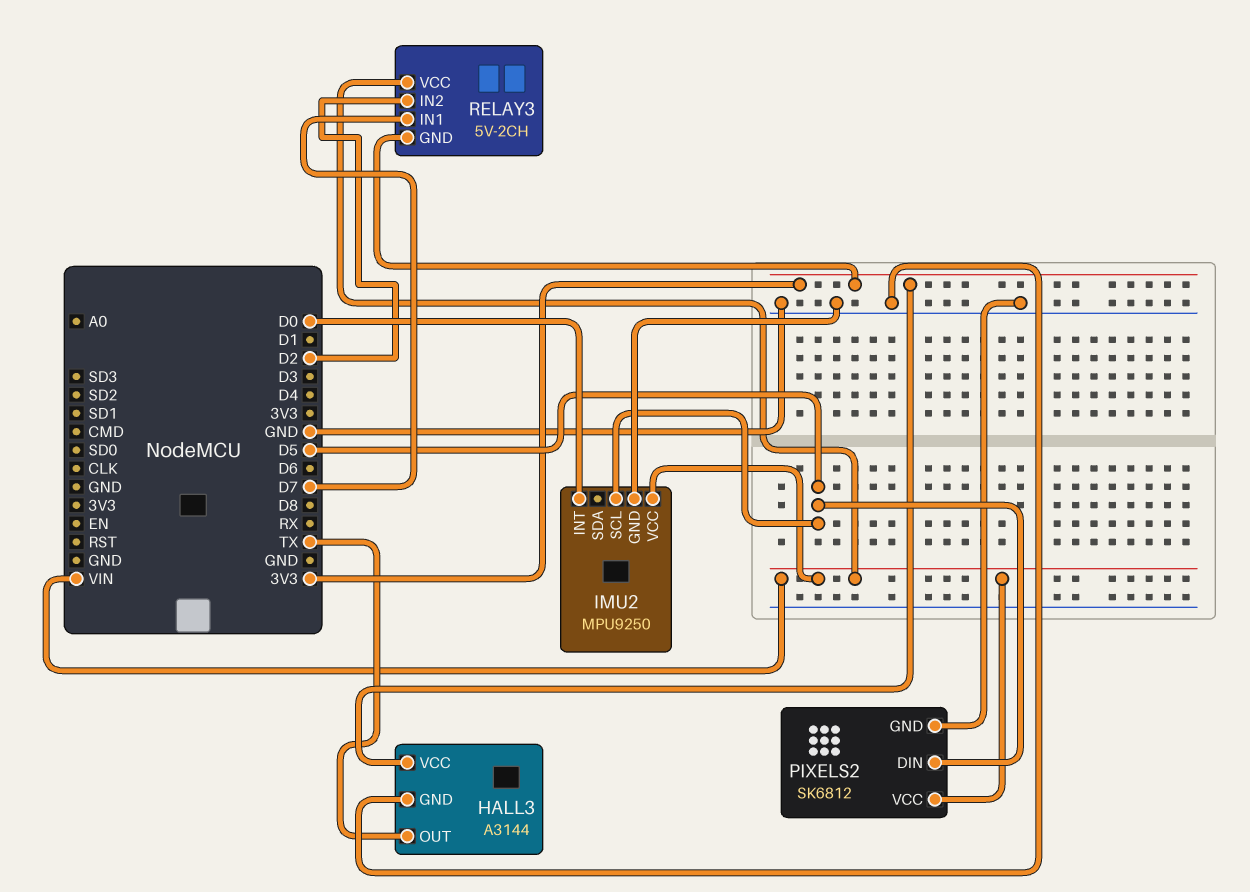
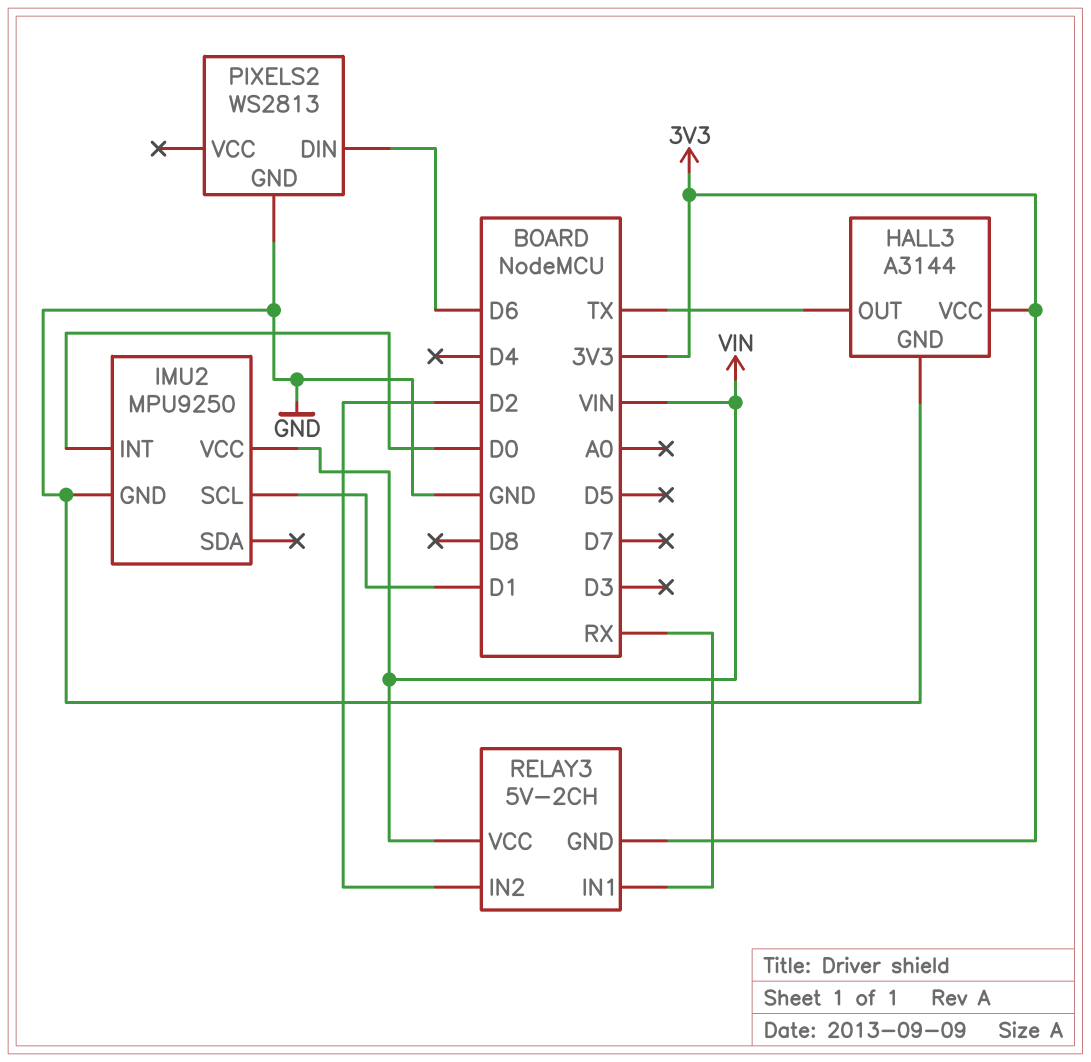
IMU2 pin SCL: D5 -> D1
PIXELS2: SK6812 -> WS2813
PIXELS2 pin DIN: D5 -> D6
PIXELS2 pin VCC: VIN -> none
RELAY3 pin IN1: D7 -> RX

